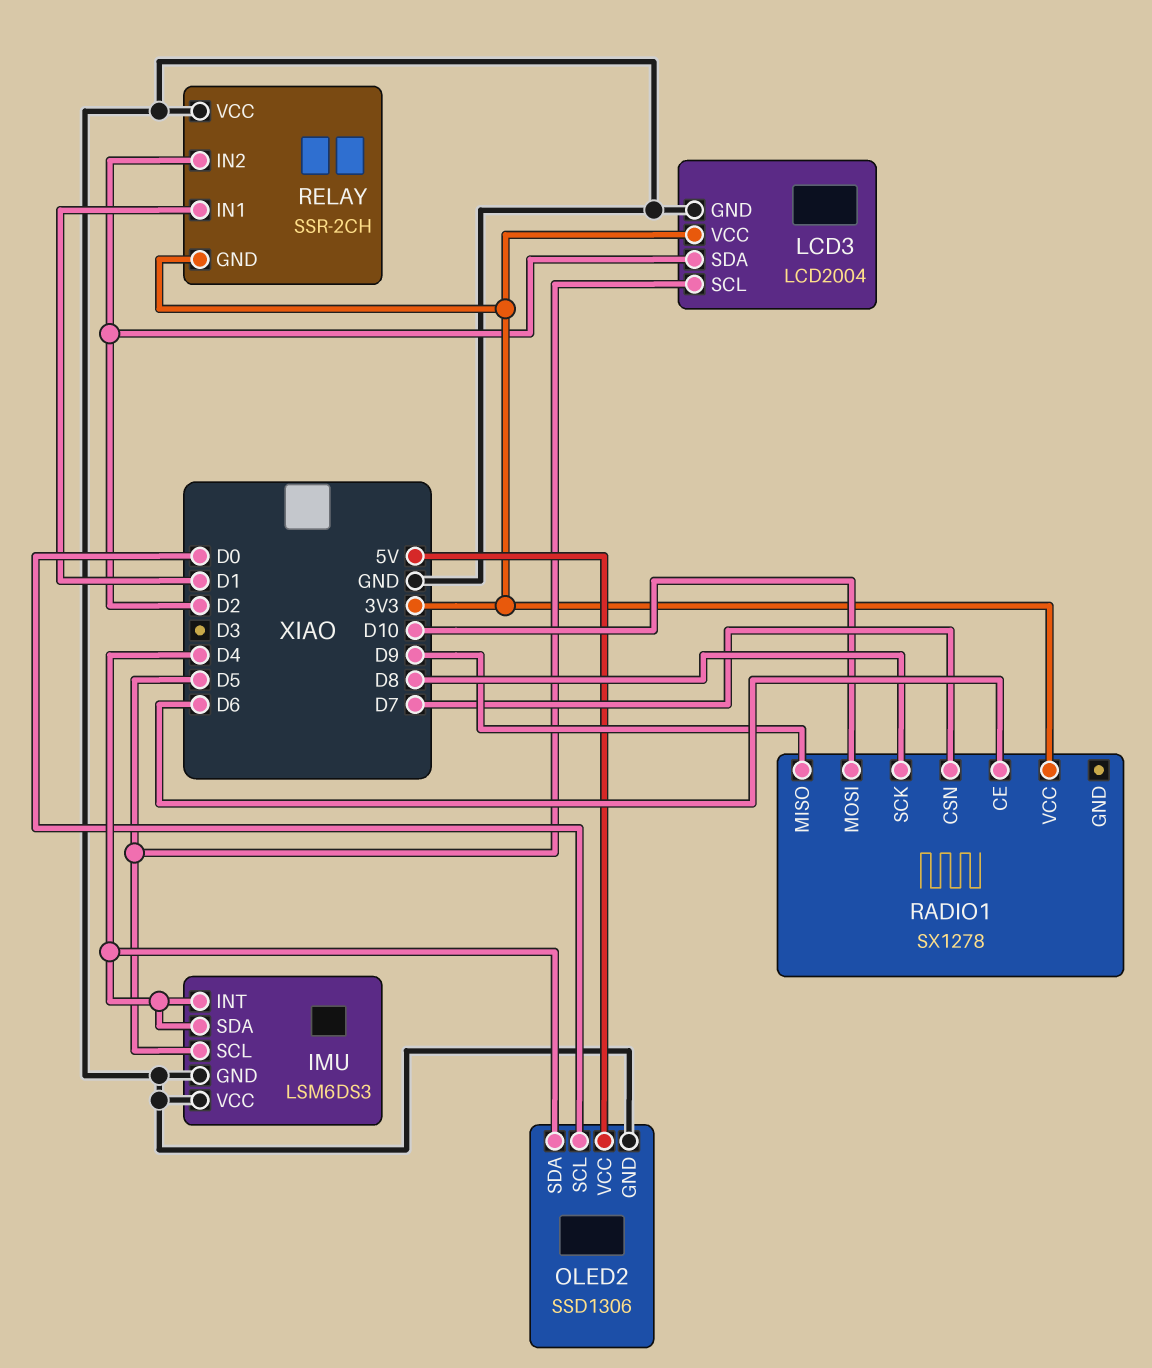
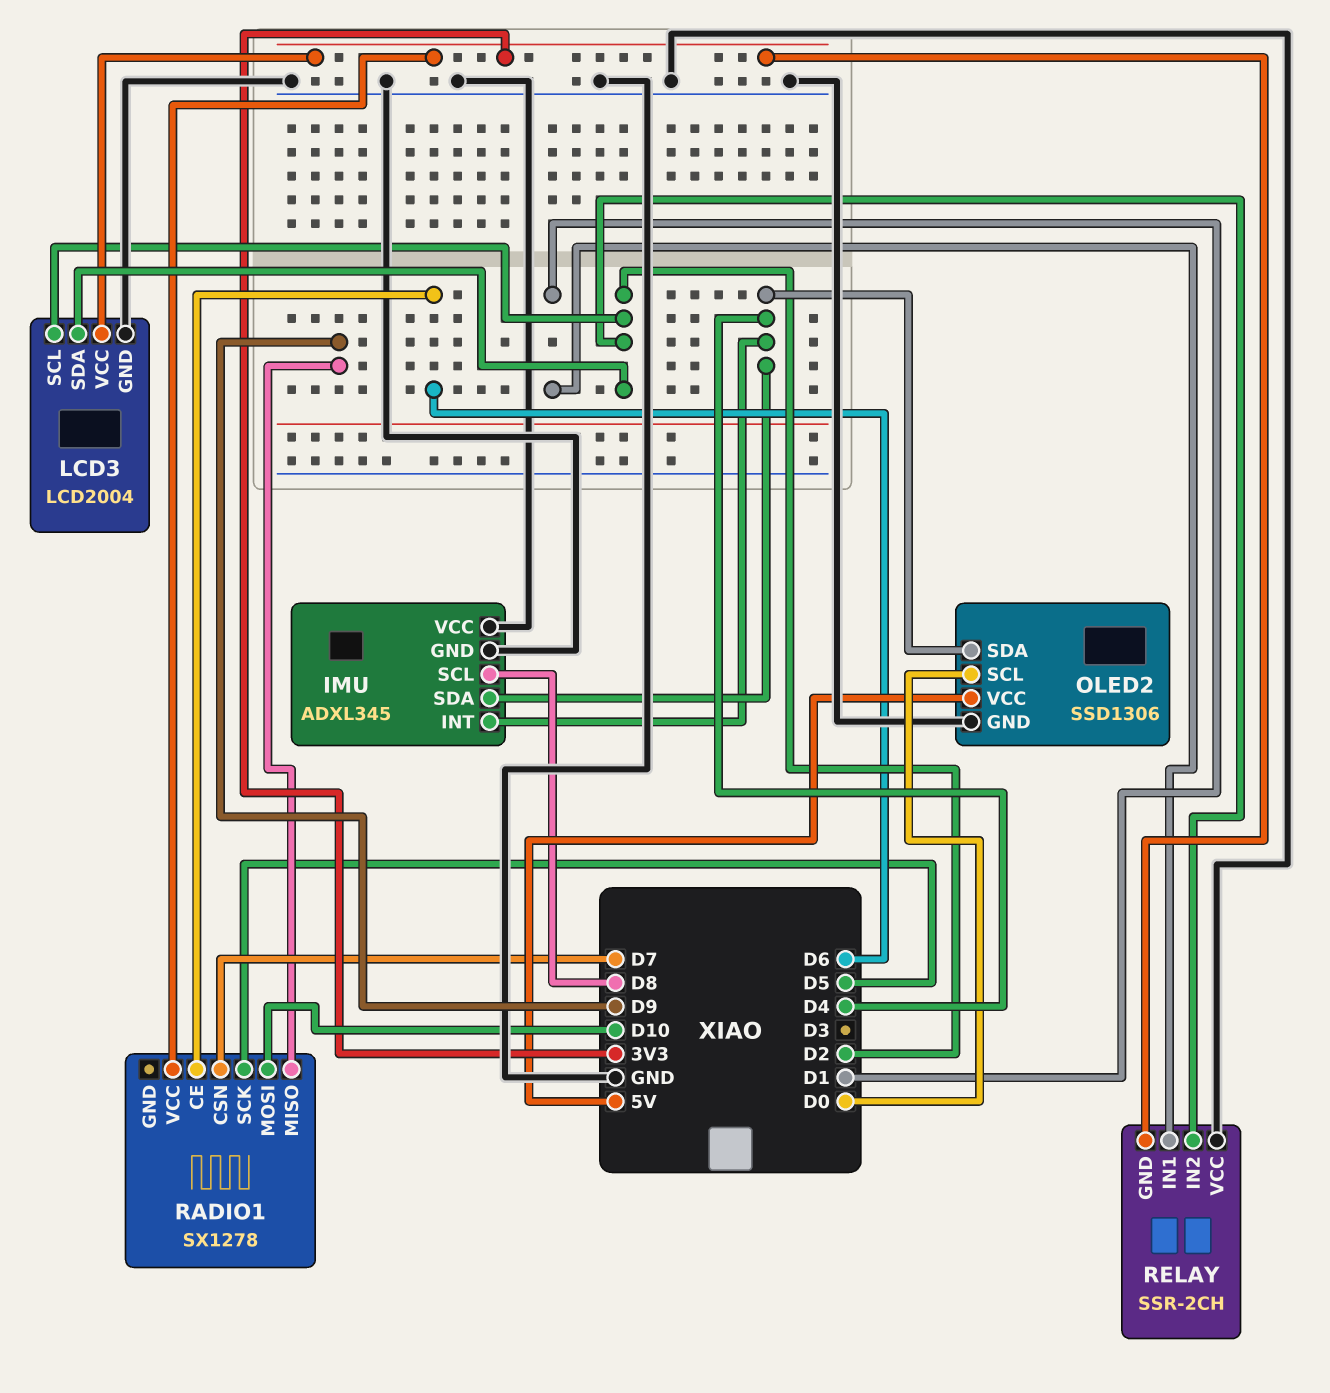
IMU: LSM6DS3 -> ADXL345
IMU pin SCL: D5 -> D8
LCD3 pin SCL: D5 -> D2
RADIO1 pin SCK: D8 -> D5

